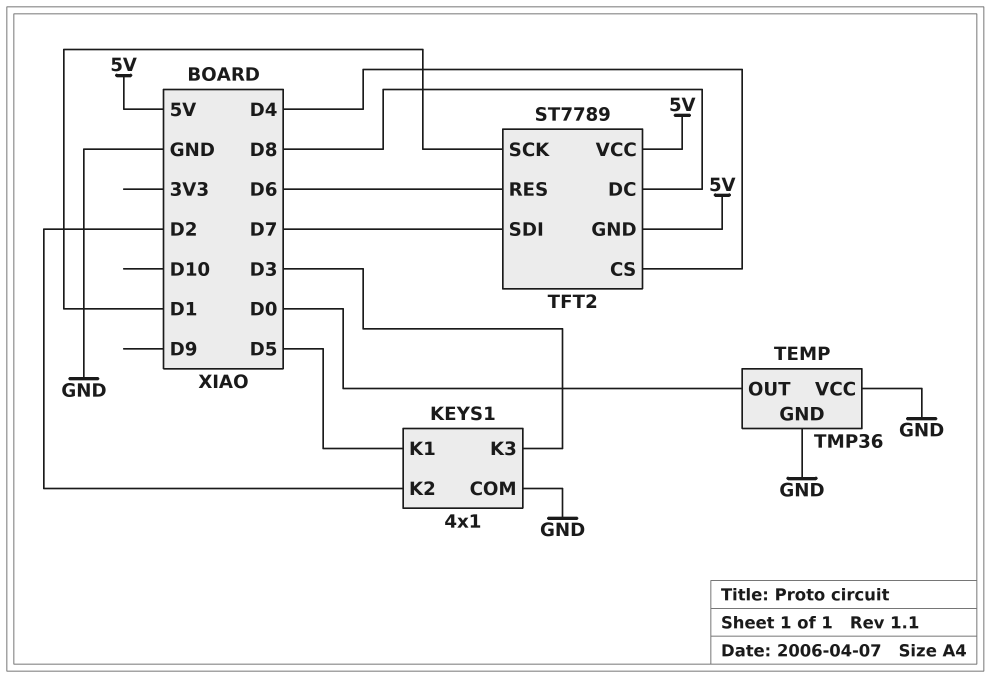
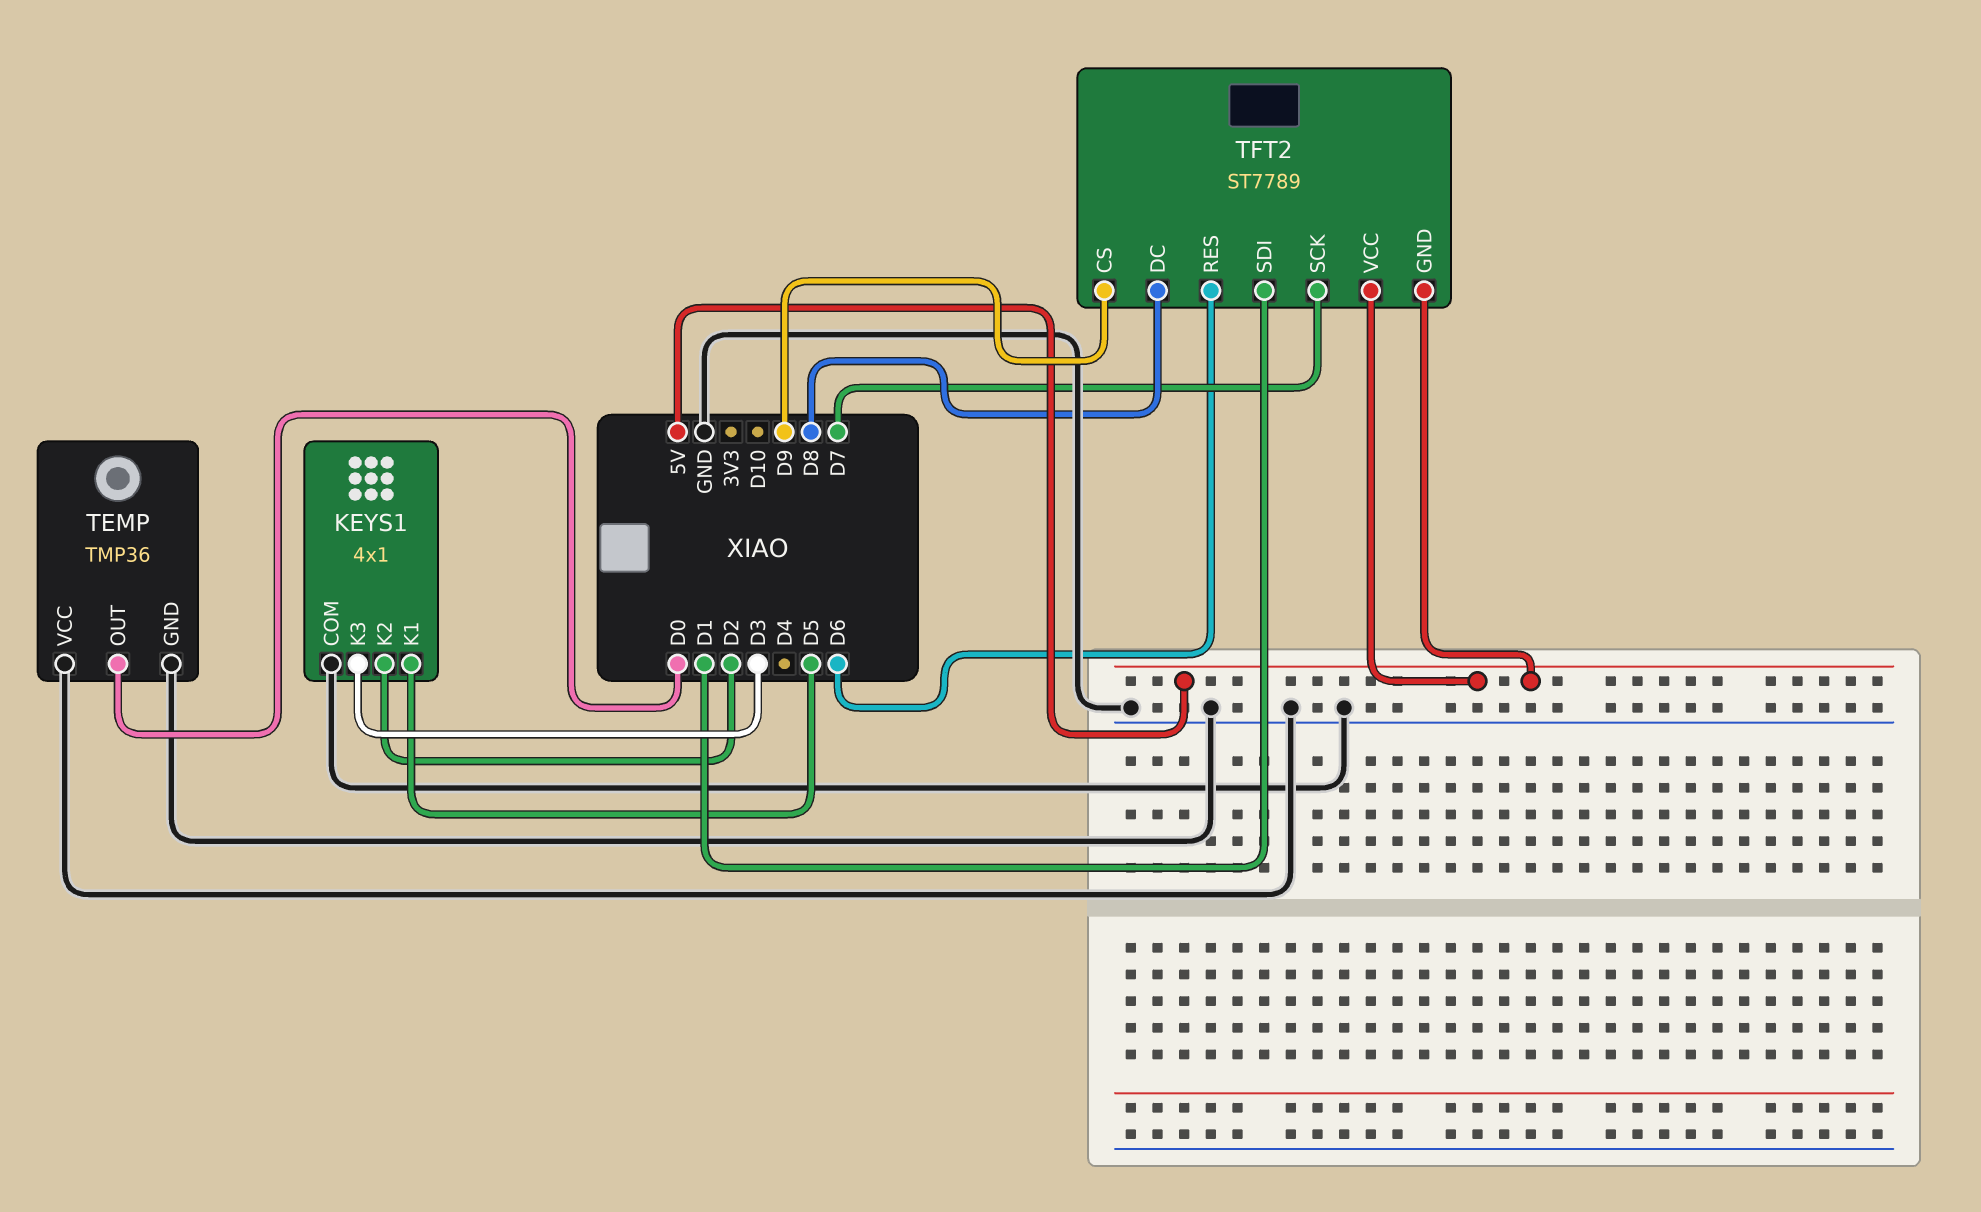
TFT2 pin CS: D4 -> D9
TFT2 pin SCK: D1 -> D7
TFT2 pin SDI: D7 -> D1

